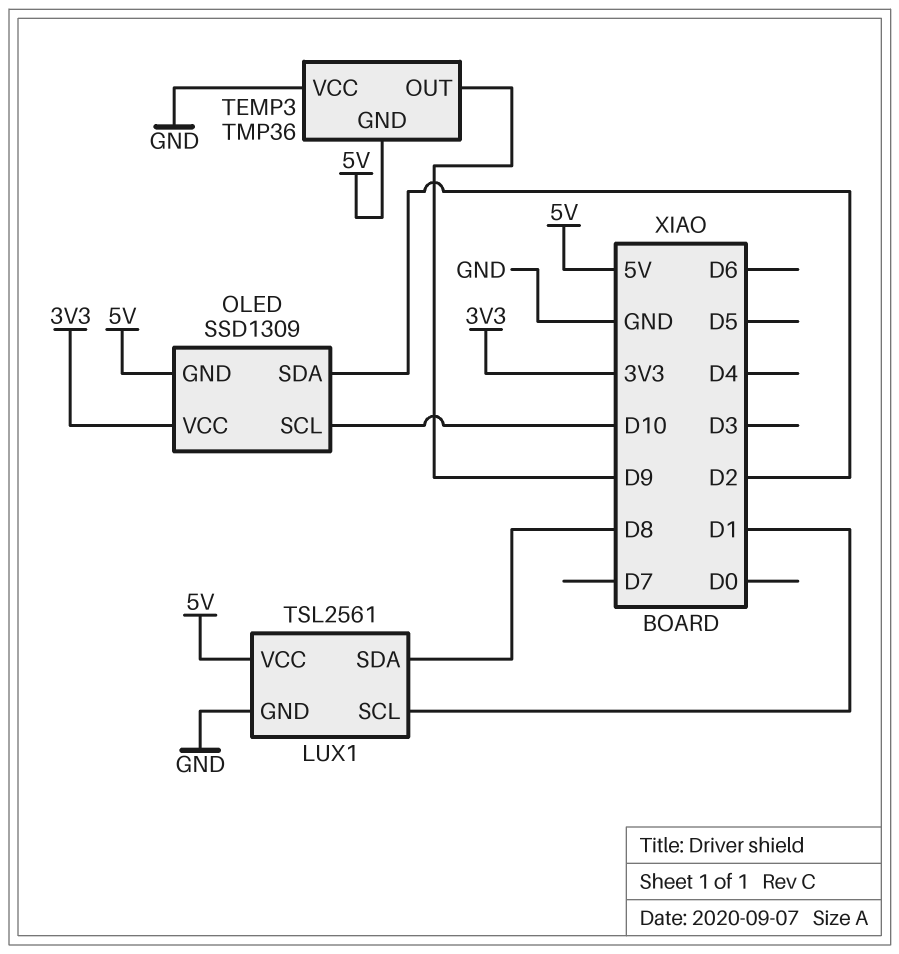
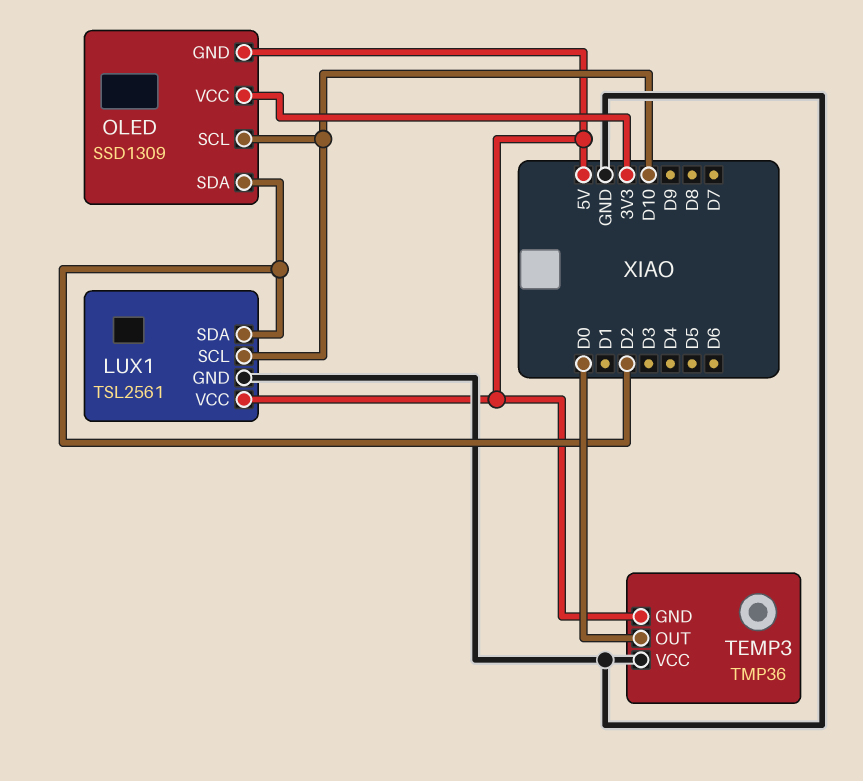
LUX1 pin SCL: D1 -> D10
LUX1 pin SDA: D8 -> D2
TEMP3 pin OUT: D9 -> D0

